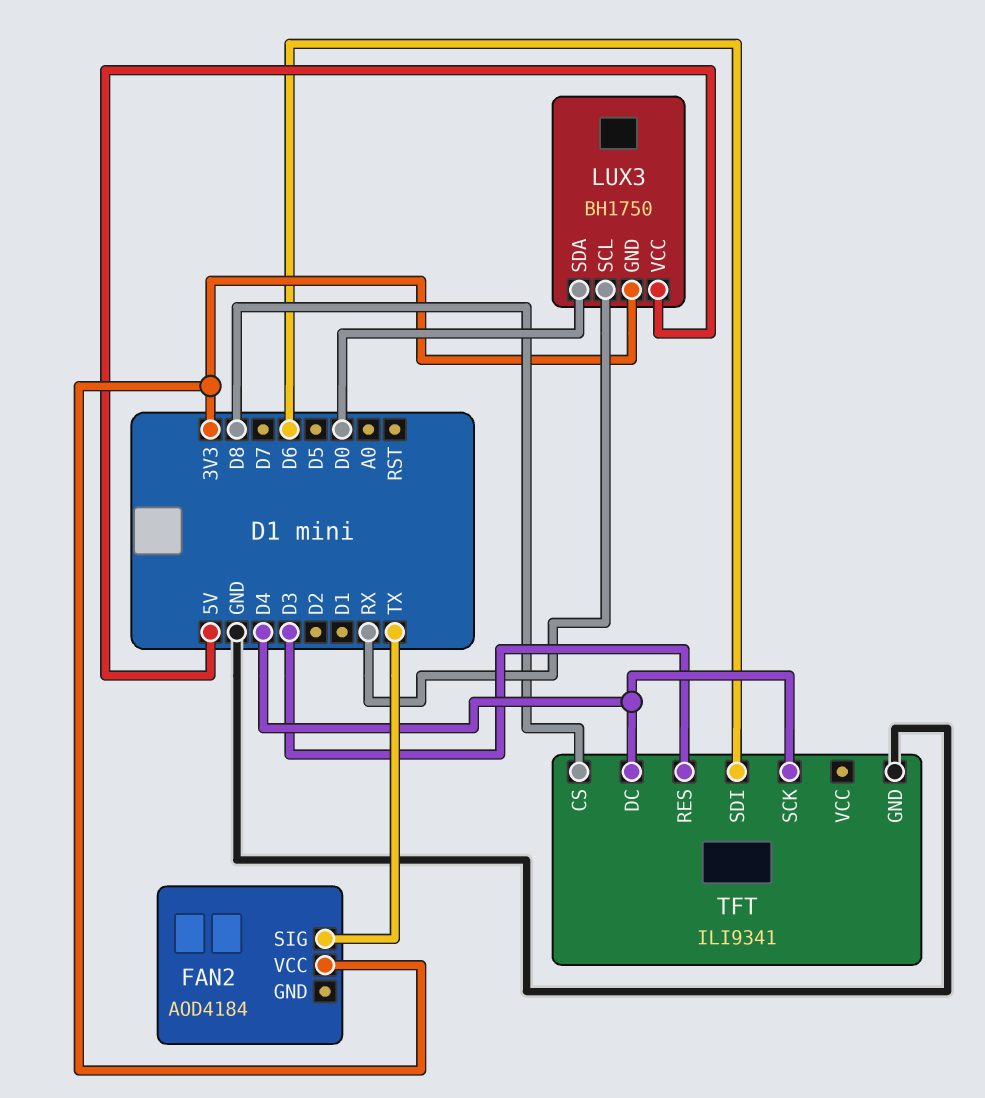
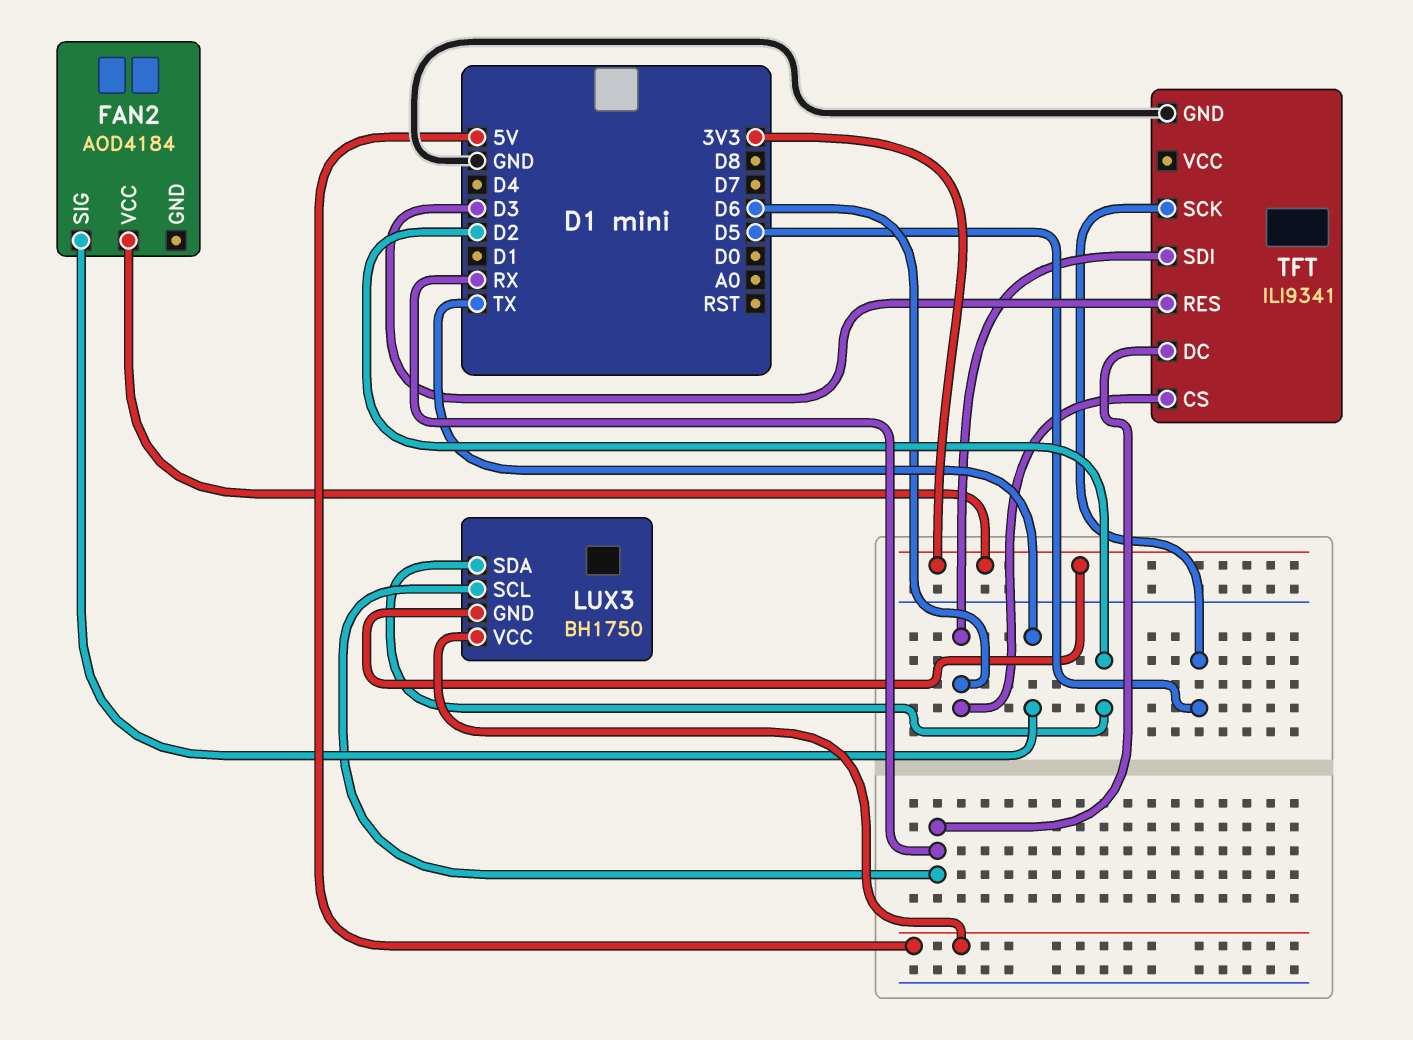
LUX3 pin SDA: D0 -> D2
TFT pin CS: D8 -> D6
TFT pin DC: D4 -> RX
TFT pin SCK: D4 -> D5

